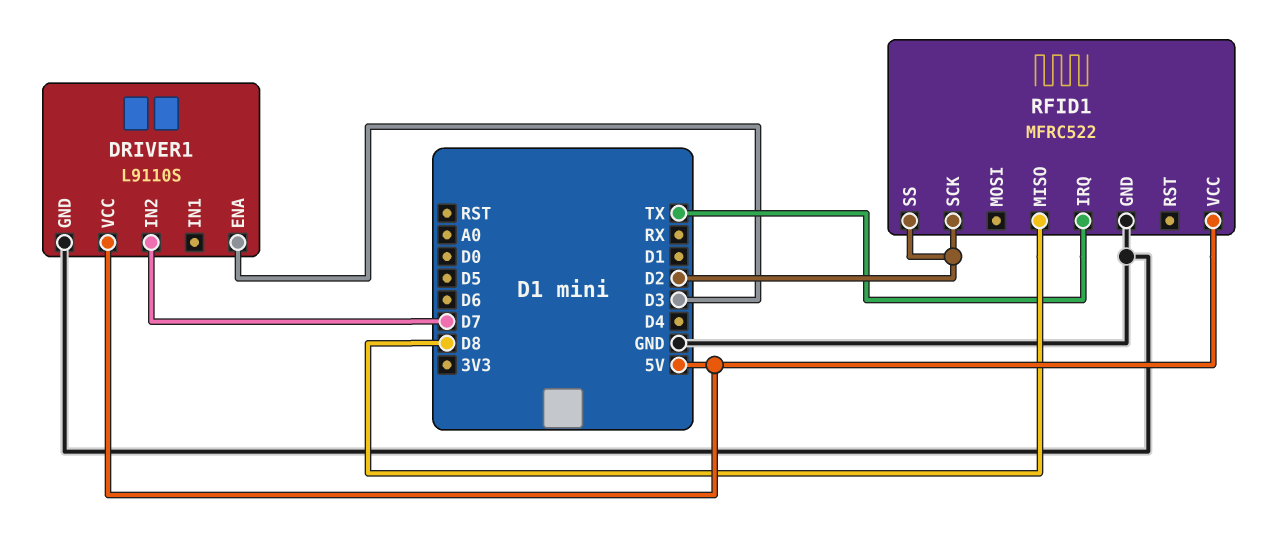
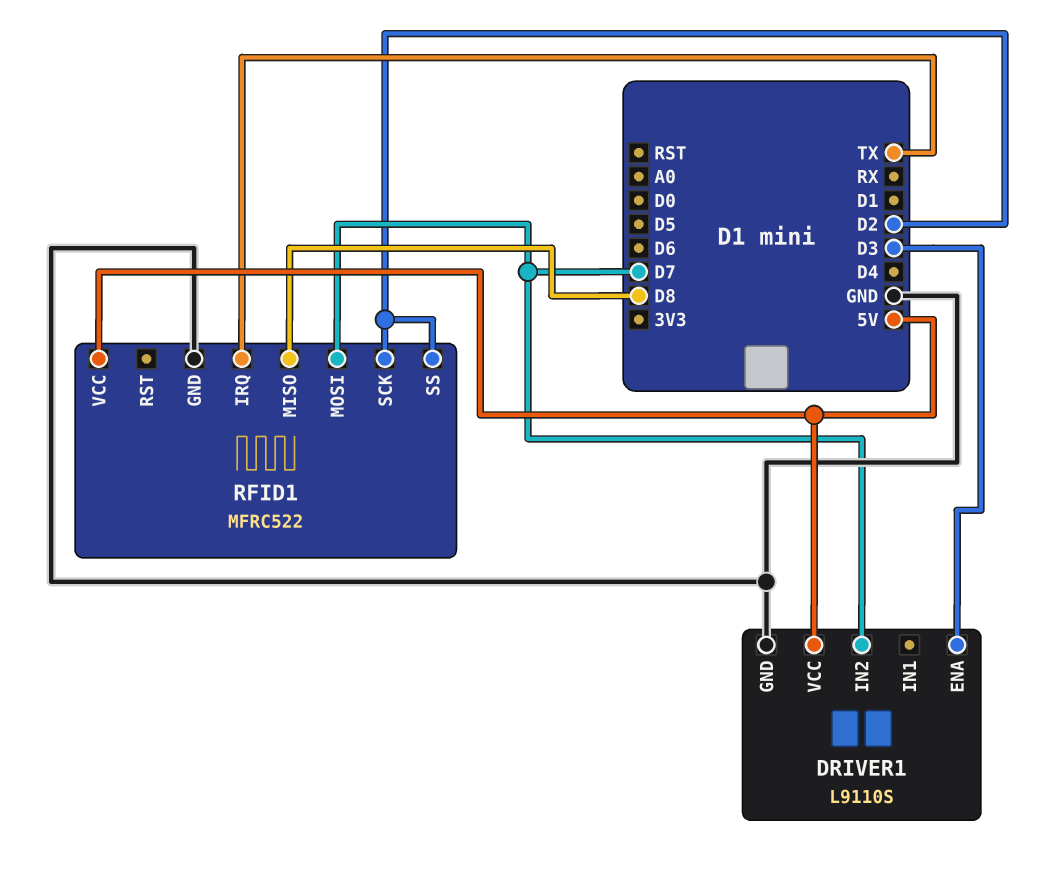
RFID1 pin MOSI: none -> D7

